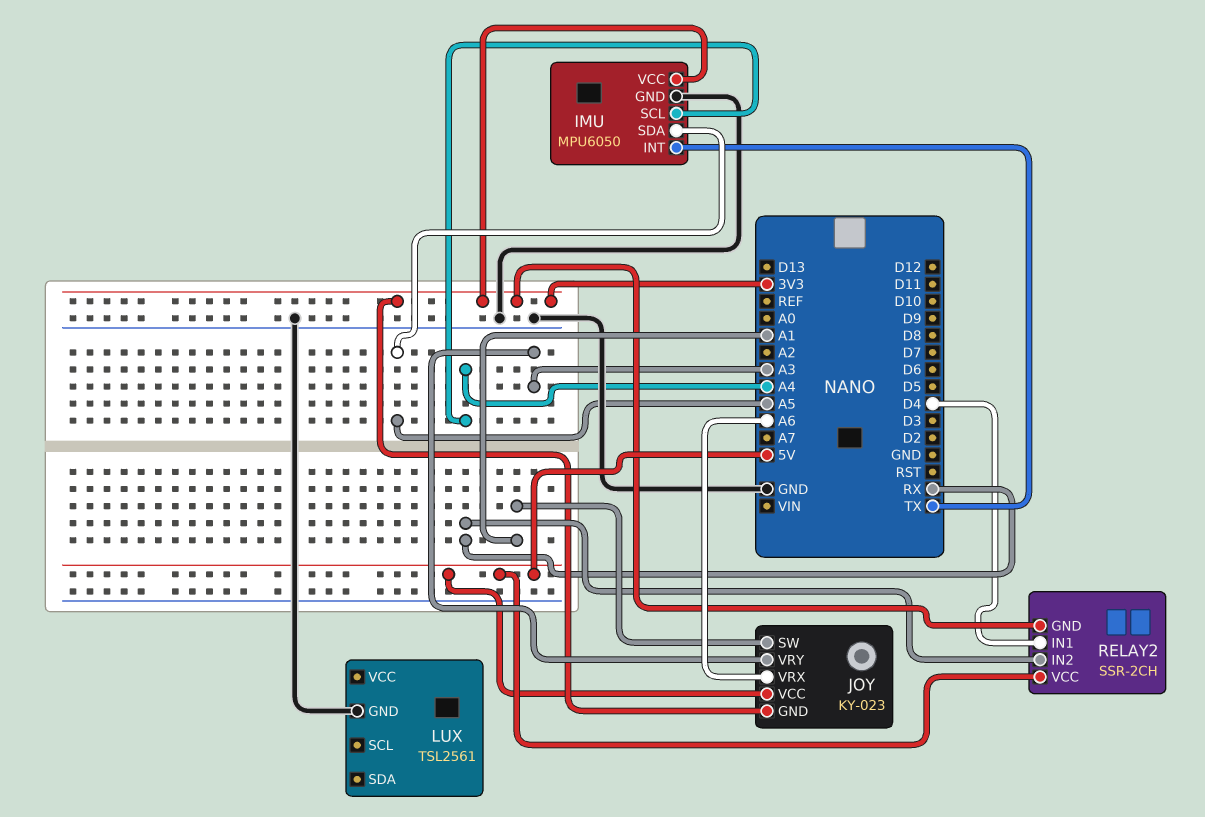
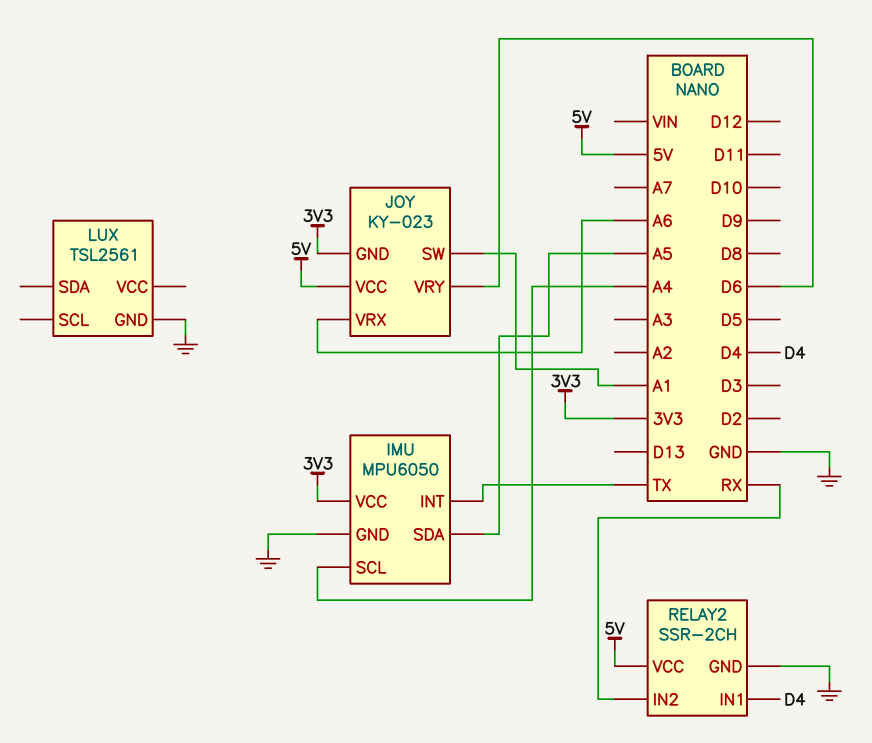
JOY pin VRY: A3 -> D6
RELAY2 pin GND: 3V3 -> GND

